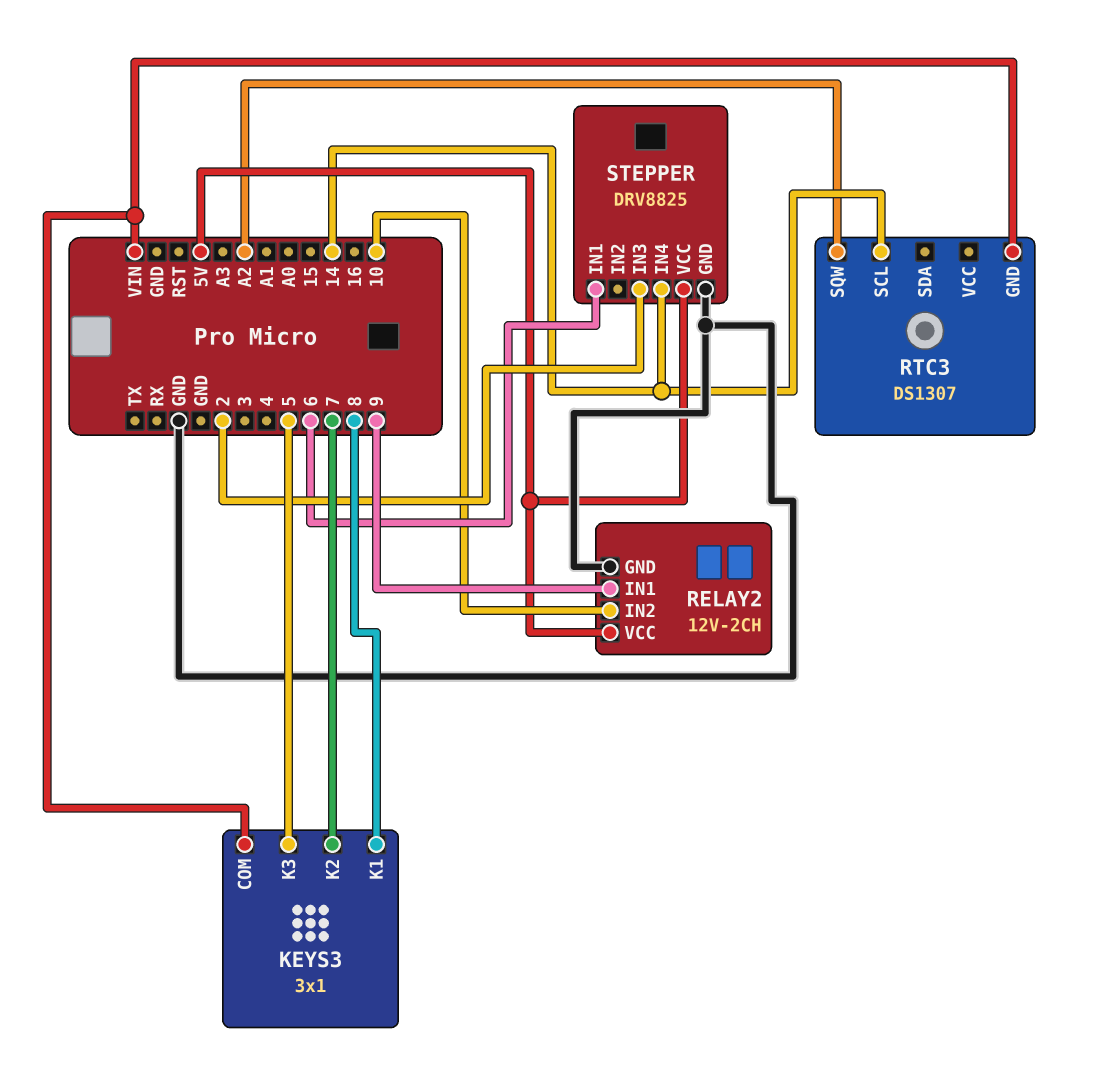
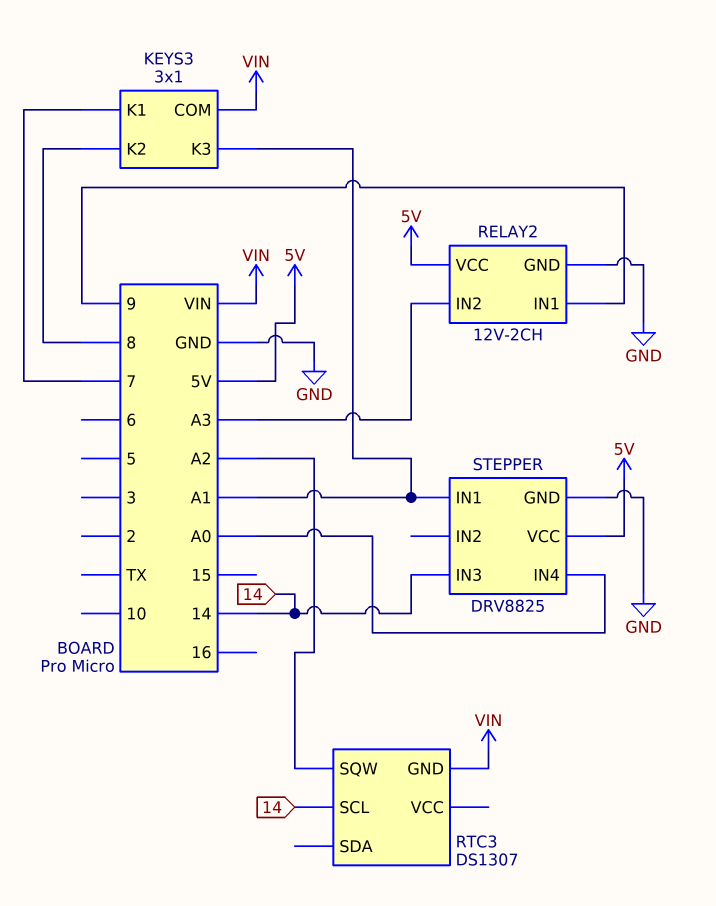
KEYS3 pin K1: 8 -> 7
KEYS3 pin K2: 7 -> 8
KEYS3 pin K3: 5 -> A1
RELAY2 pin IN2: 10 -> A3
STEPPER pin IN1: 6 -> A1
STEPPER pin IN3: 2 -> 14
STEPPER pin IN4: 14 -> A0

